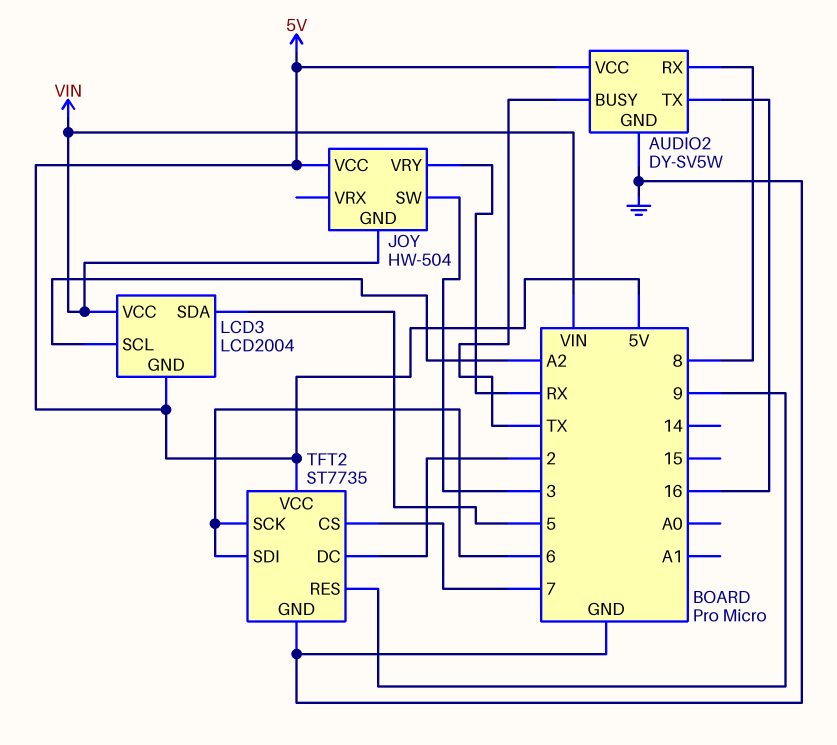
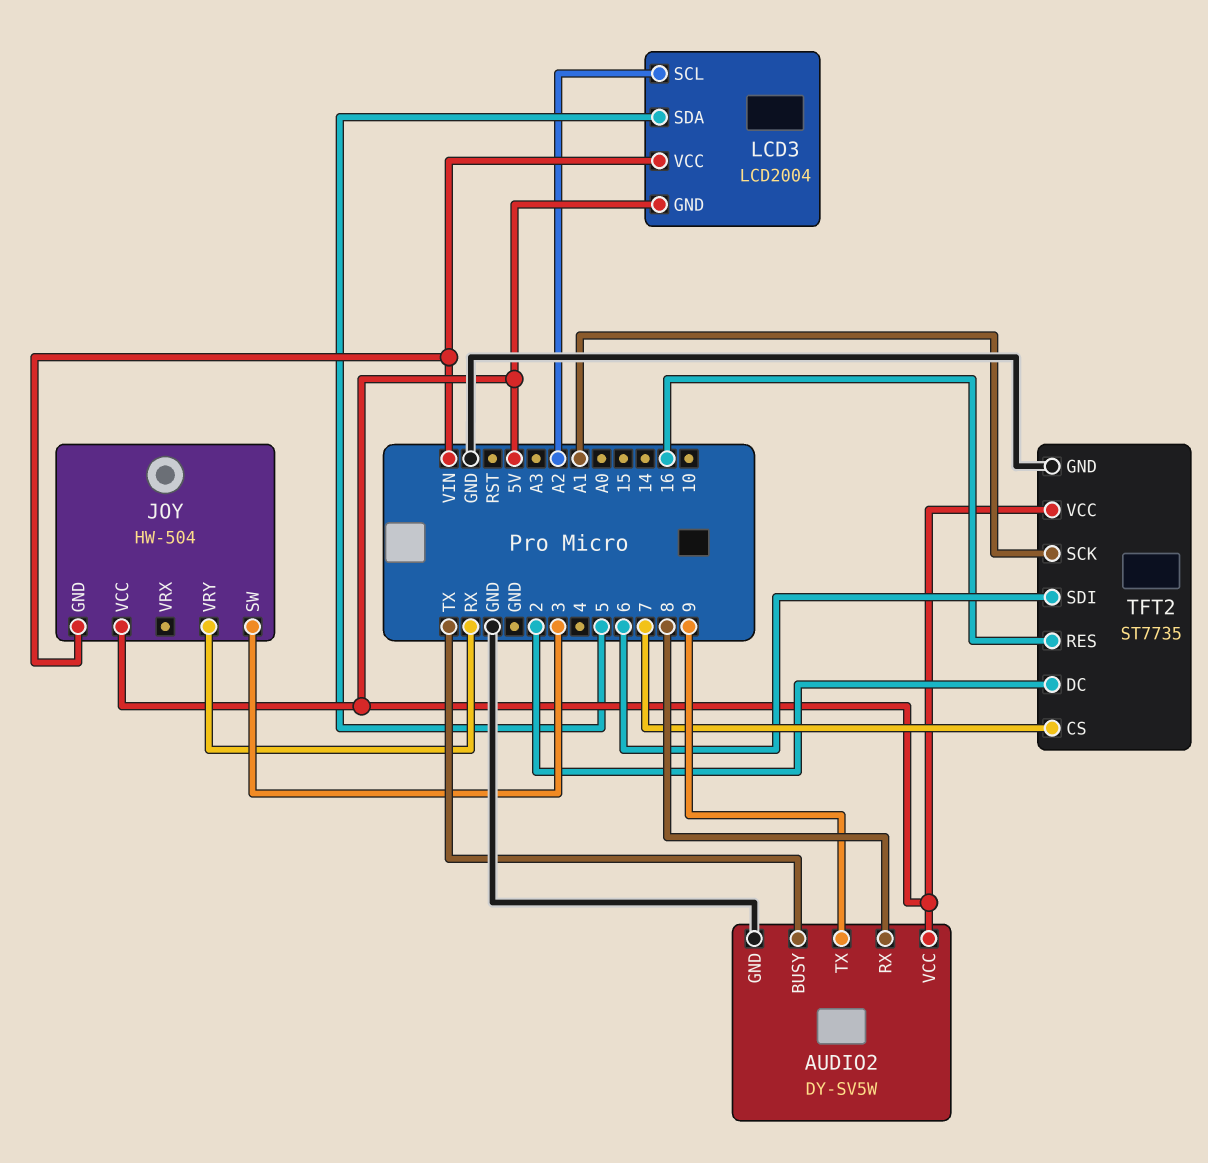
AUDIO2 pin TX: 16 -> 9
TFT2 pin RES: 9 -> 16
TFT2 pin SCK: 6 -> A1

